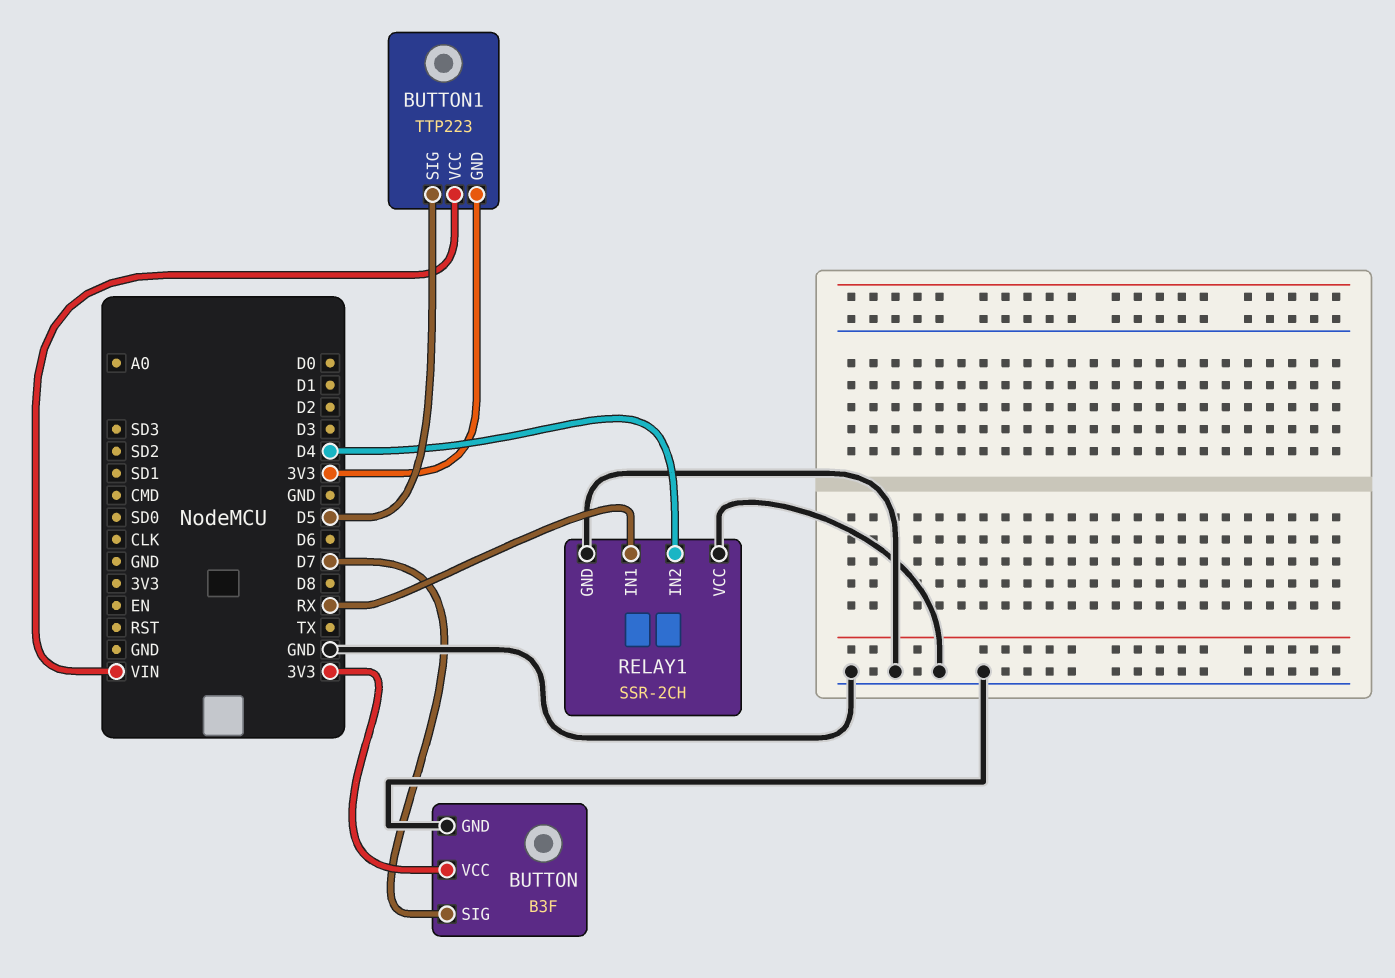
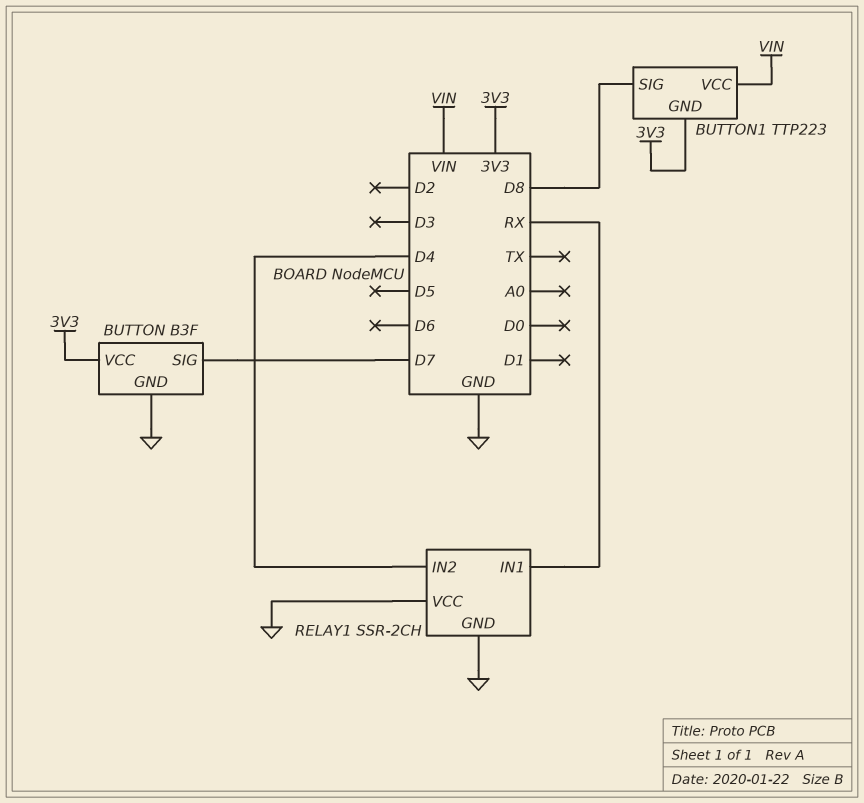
BUTTON1 pin SIG: D5 -> D8

